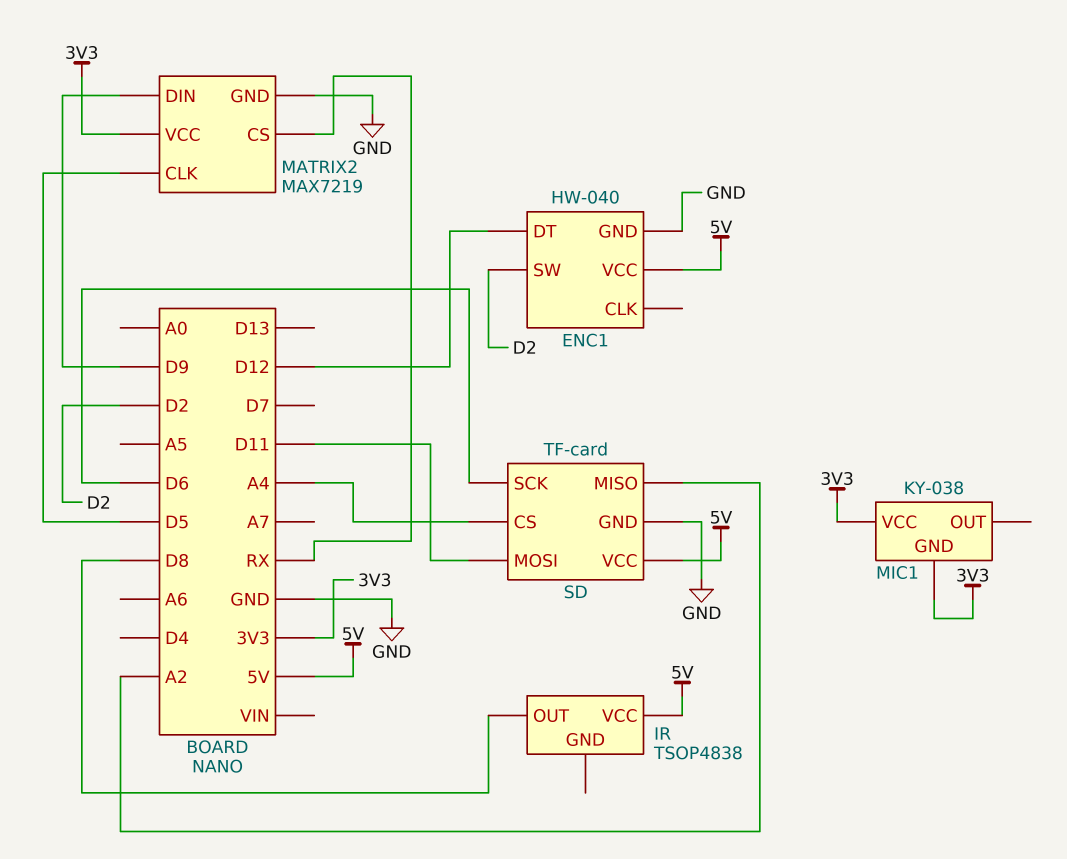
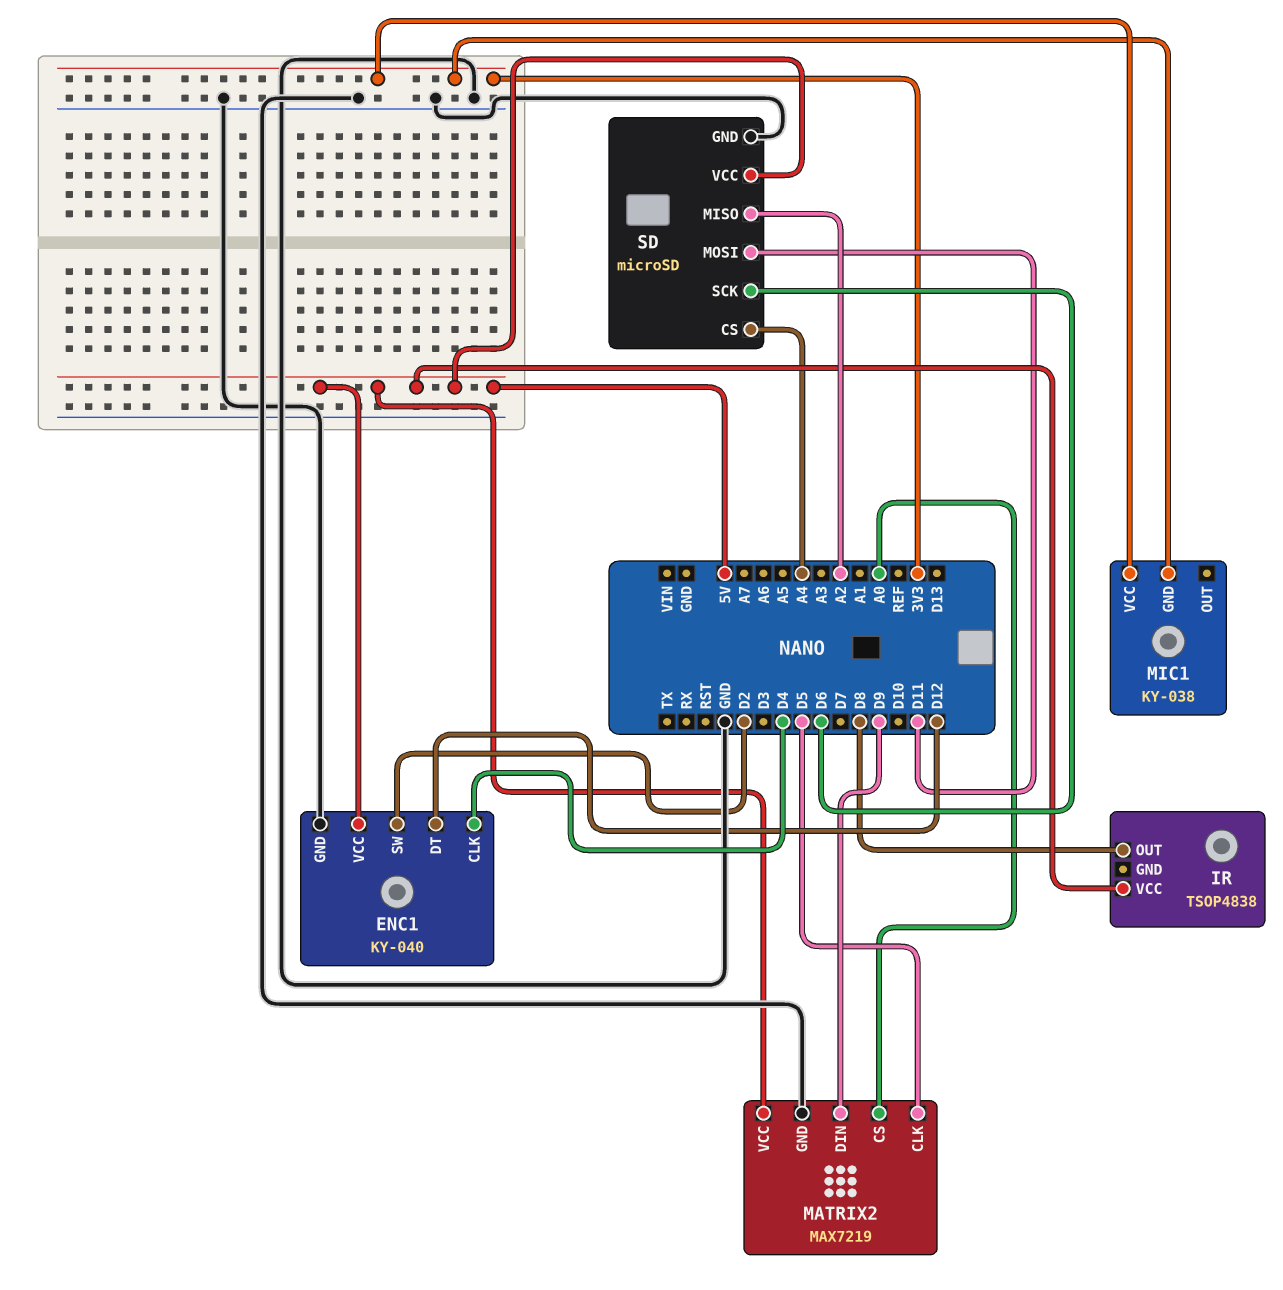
ENC1: HW-040 -> KY-040
ENC1 pin CLK: none -> D4
MATRIX2 pin CS: RX -> A0
MATRIX2 pin VCC: 3V3 -> 5V
SD: TF-card -> microSD

